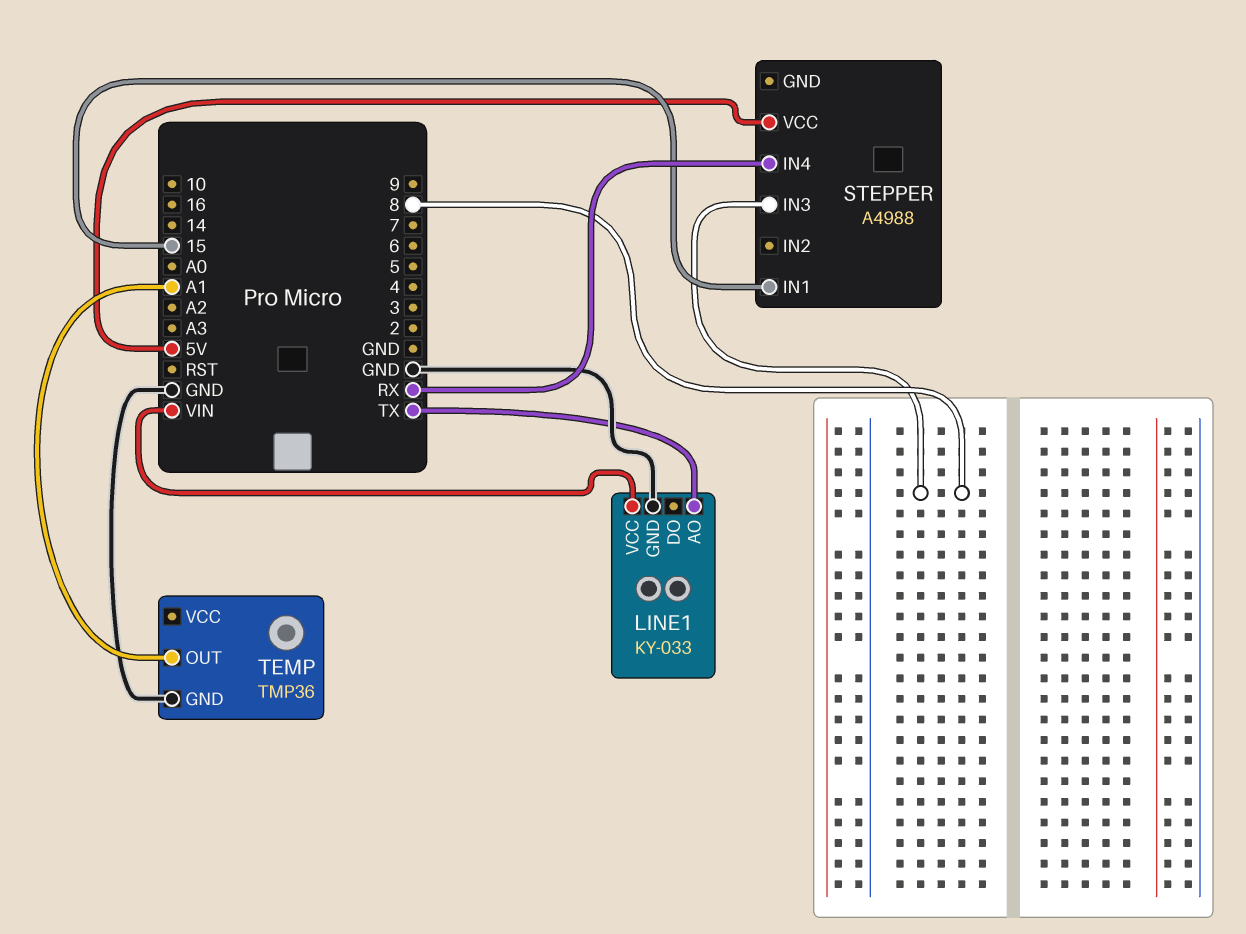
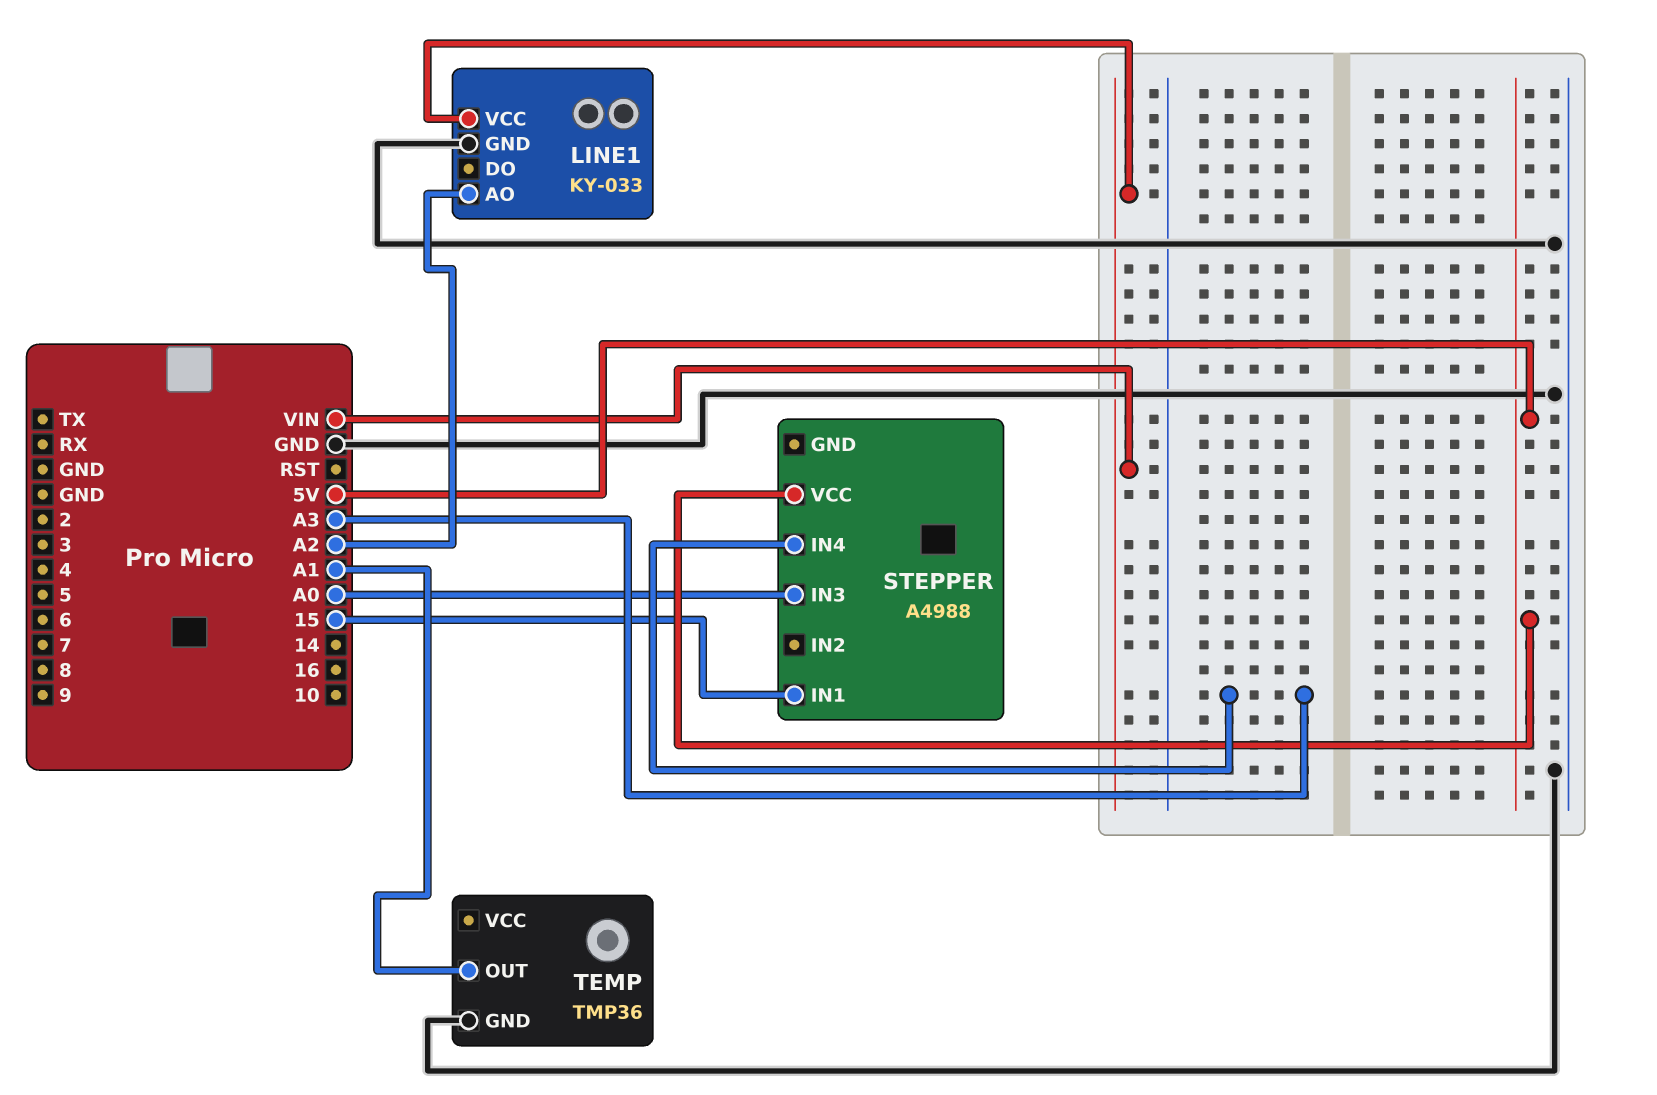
LINE1 pin AO: TX -> A2
STEPPER pin IN3: 8 -> A0
STEPPER pin IN4: RX -> A3

